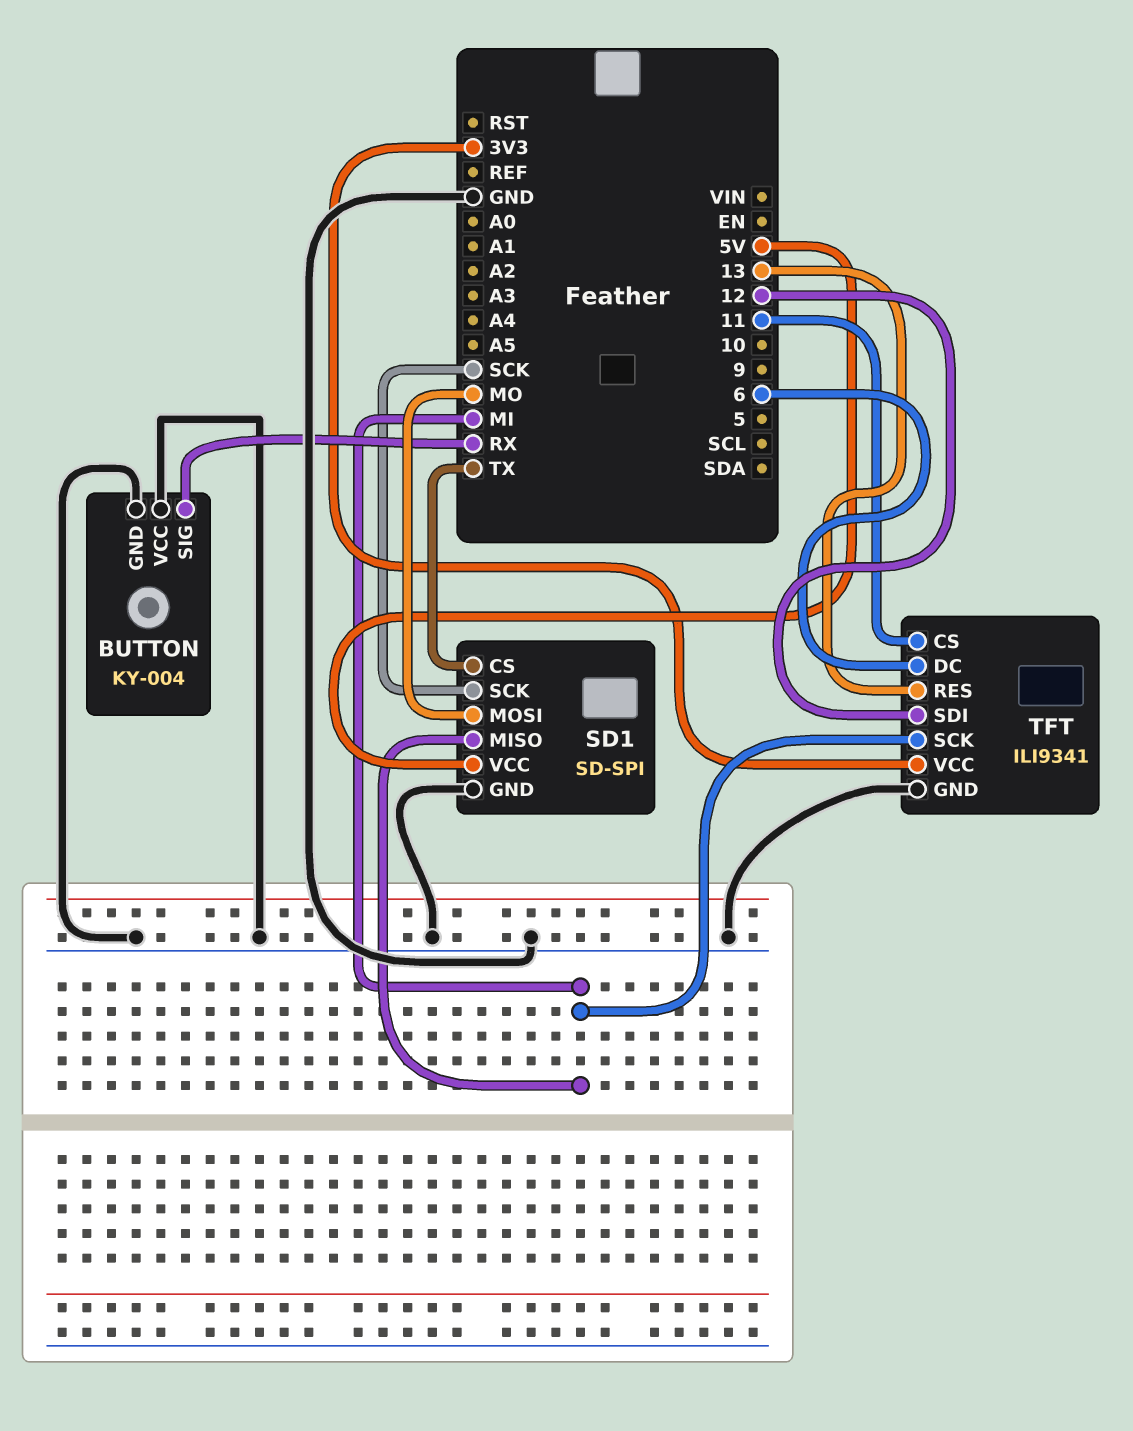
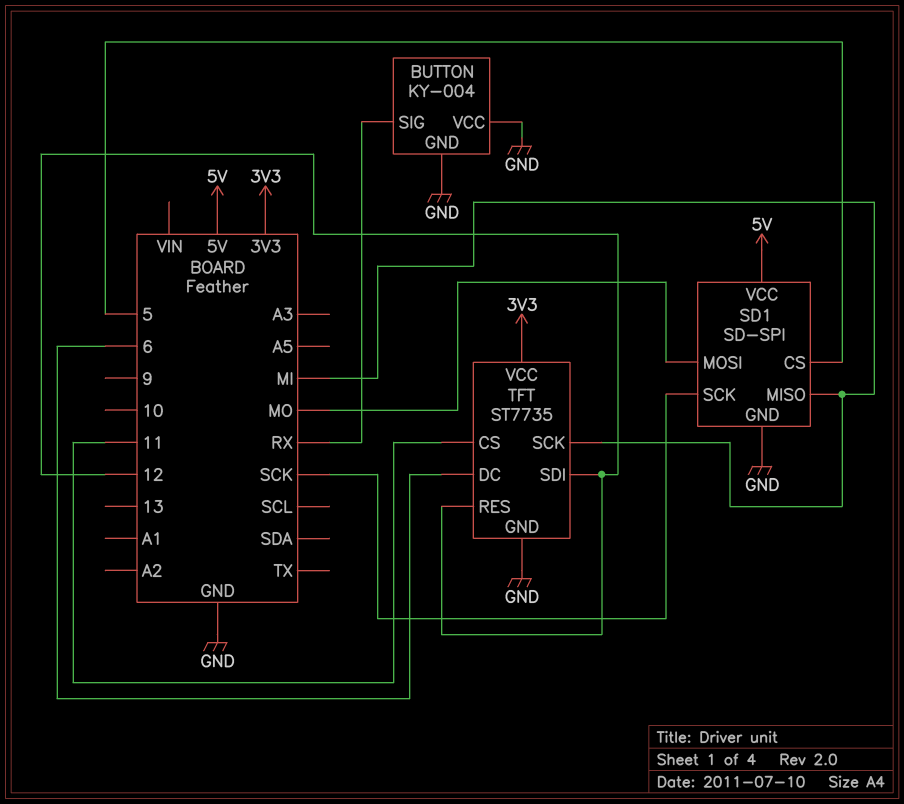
SD1 pin CS: TX -> 5
TFT: ILI9341 -> ST7735
TFT pin RES: 13 -> 12

